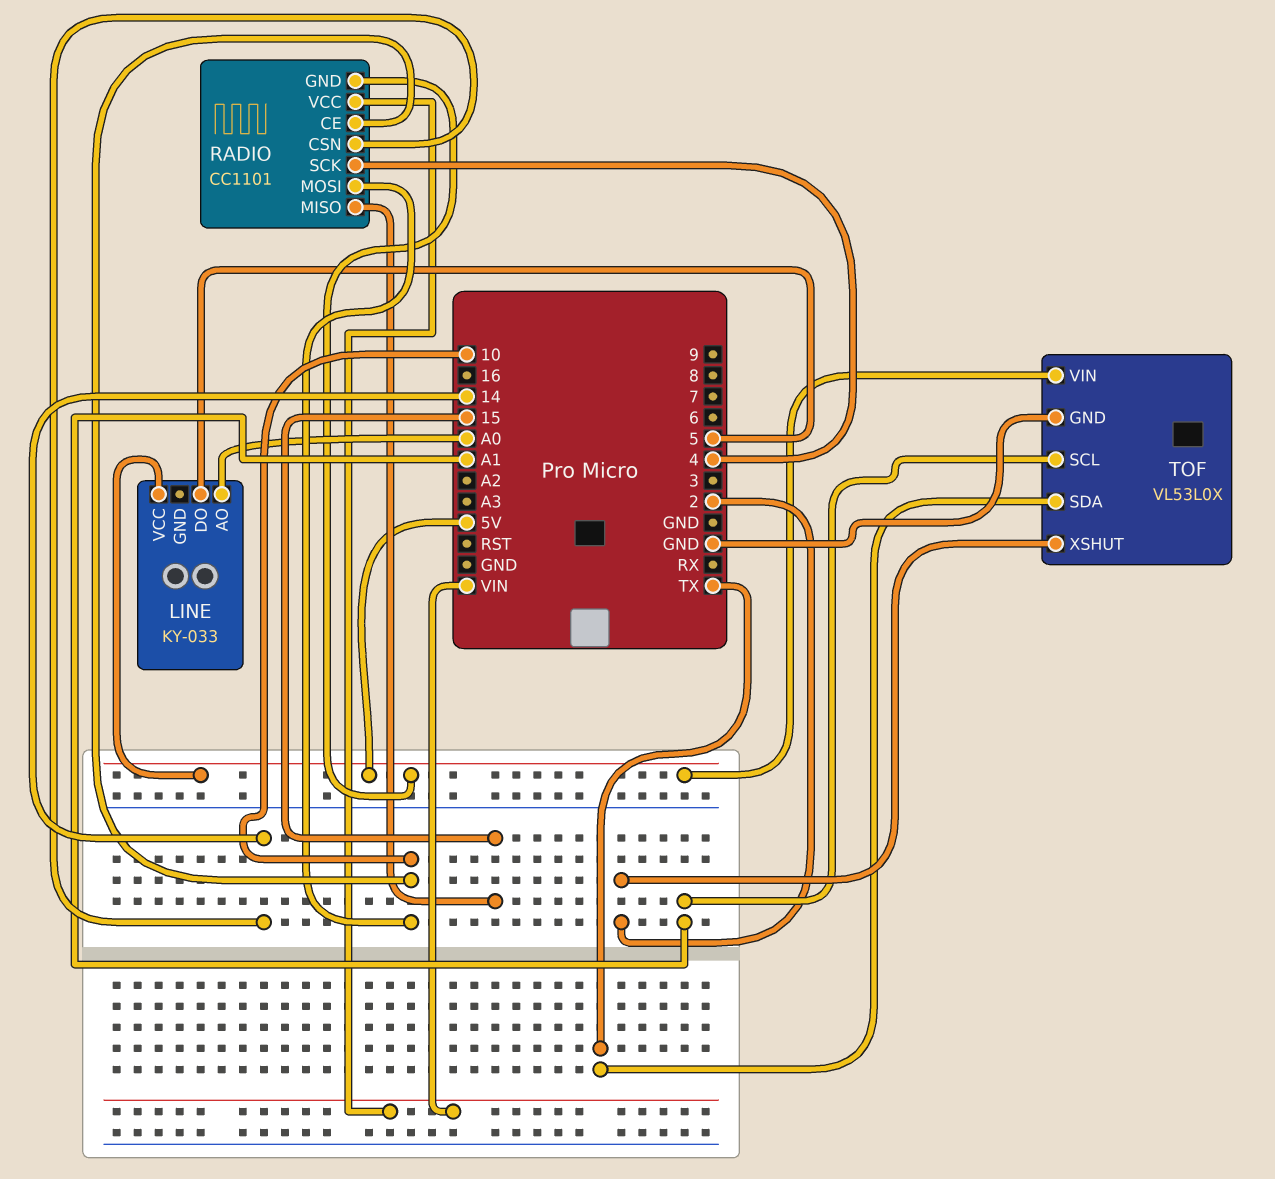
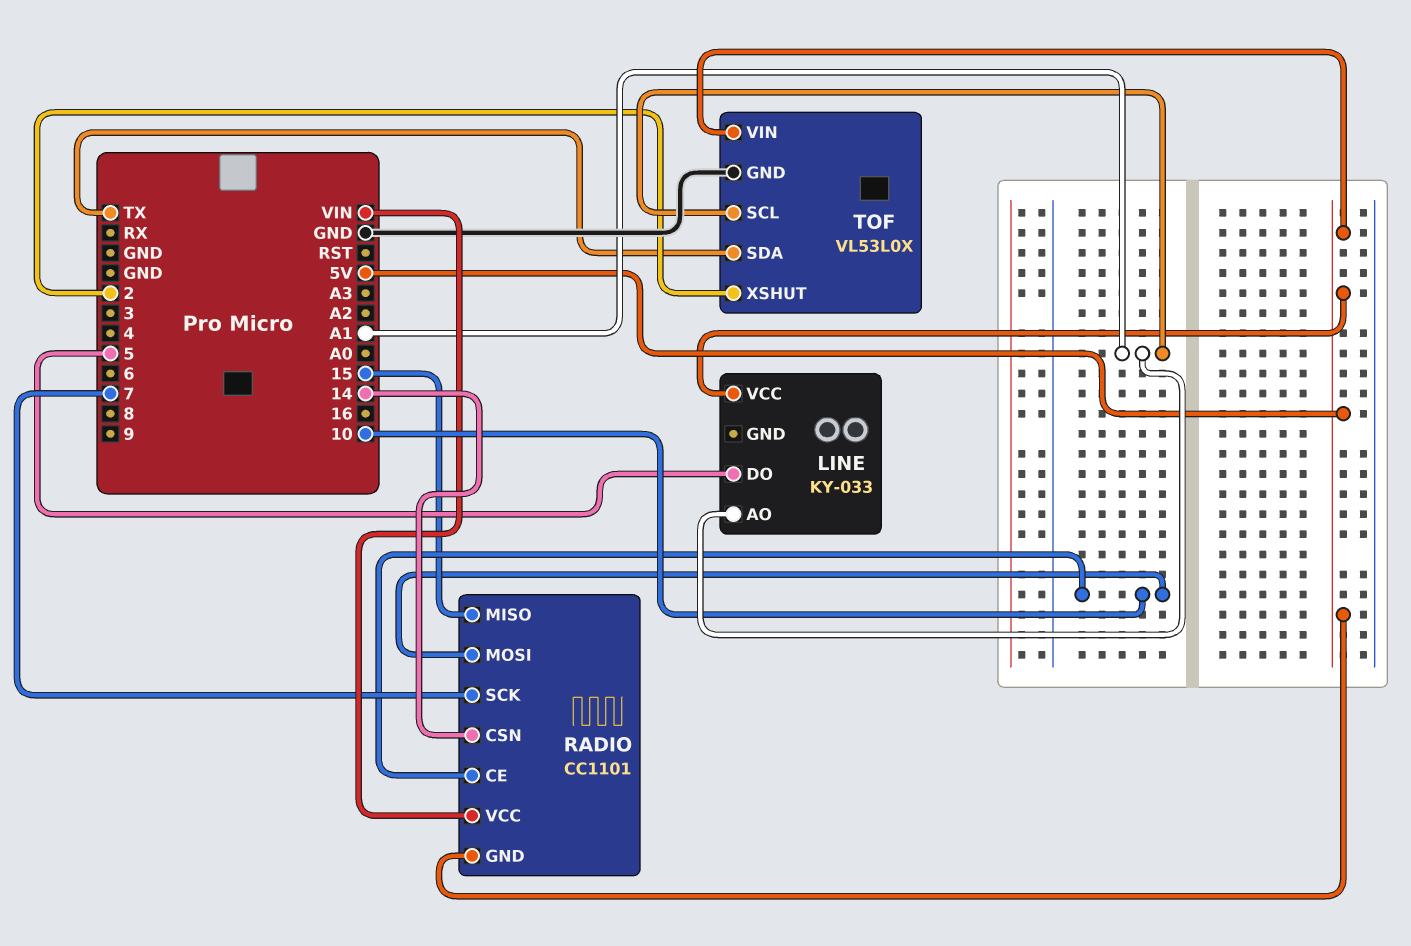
LINE pin AO: A0 -> A1
RADIO pin SCK: 4 -> 7

